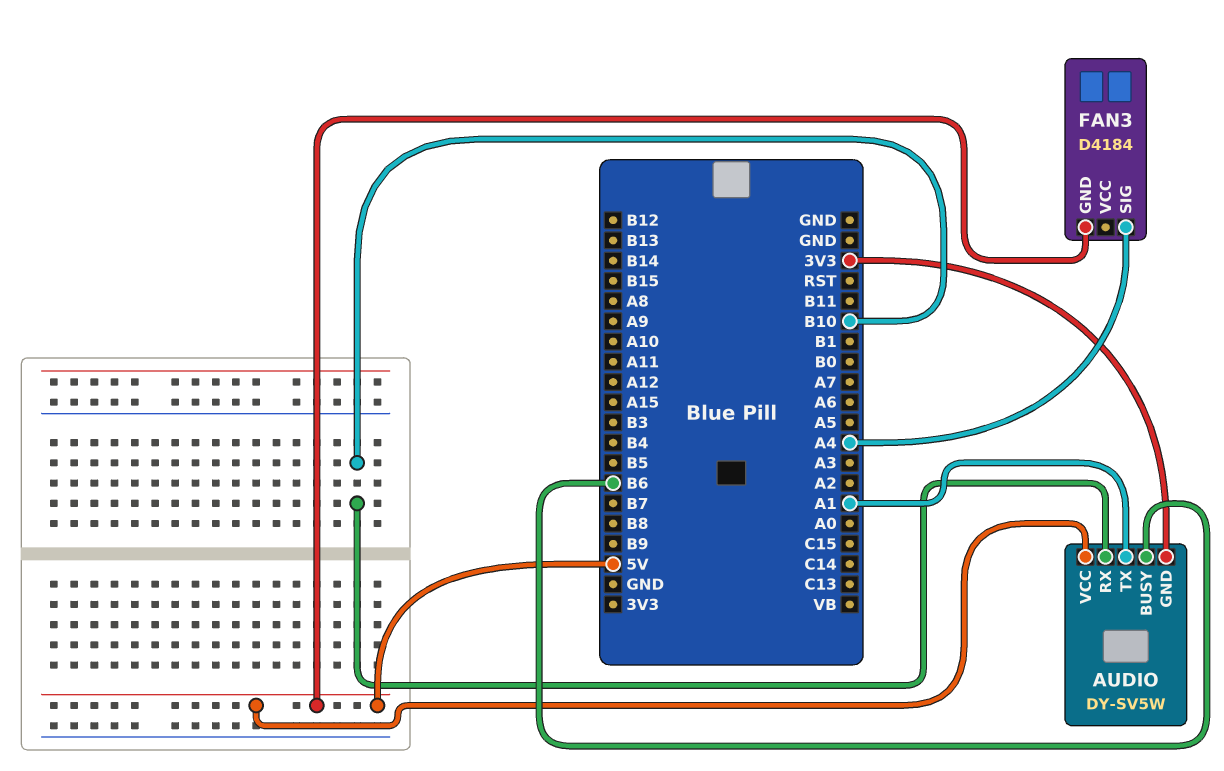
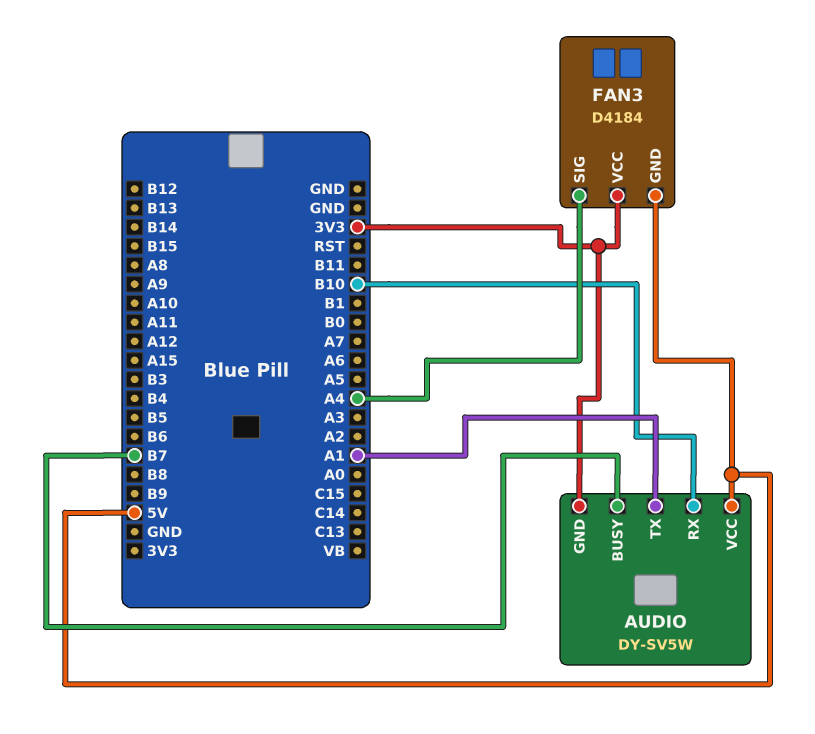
AUDIO pin BUSY: B6 -> B7
FAN3 pin VCC: none -> 3V3

